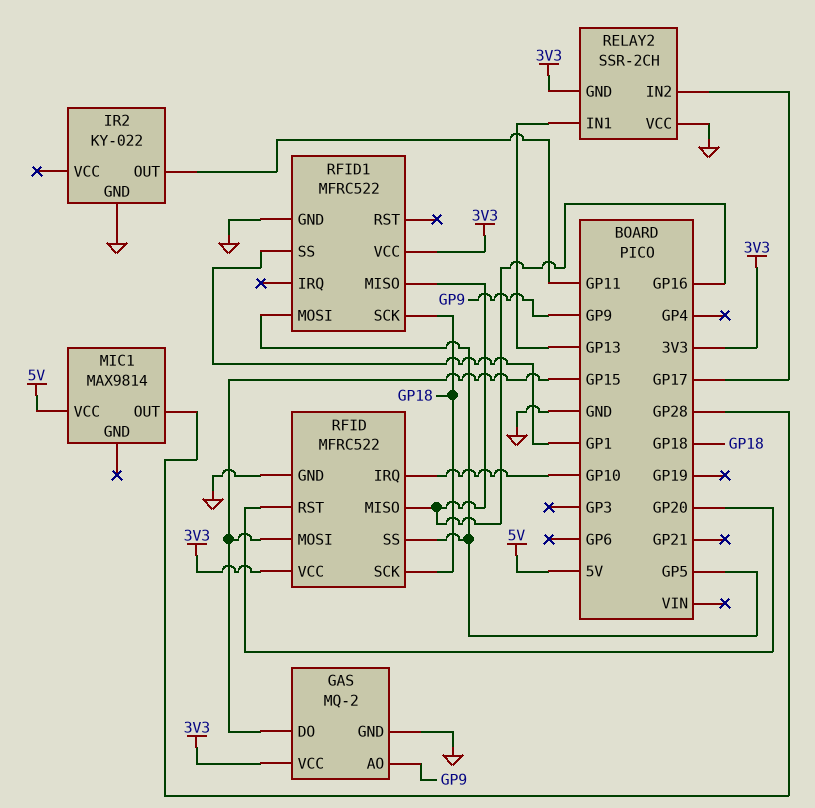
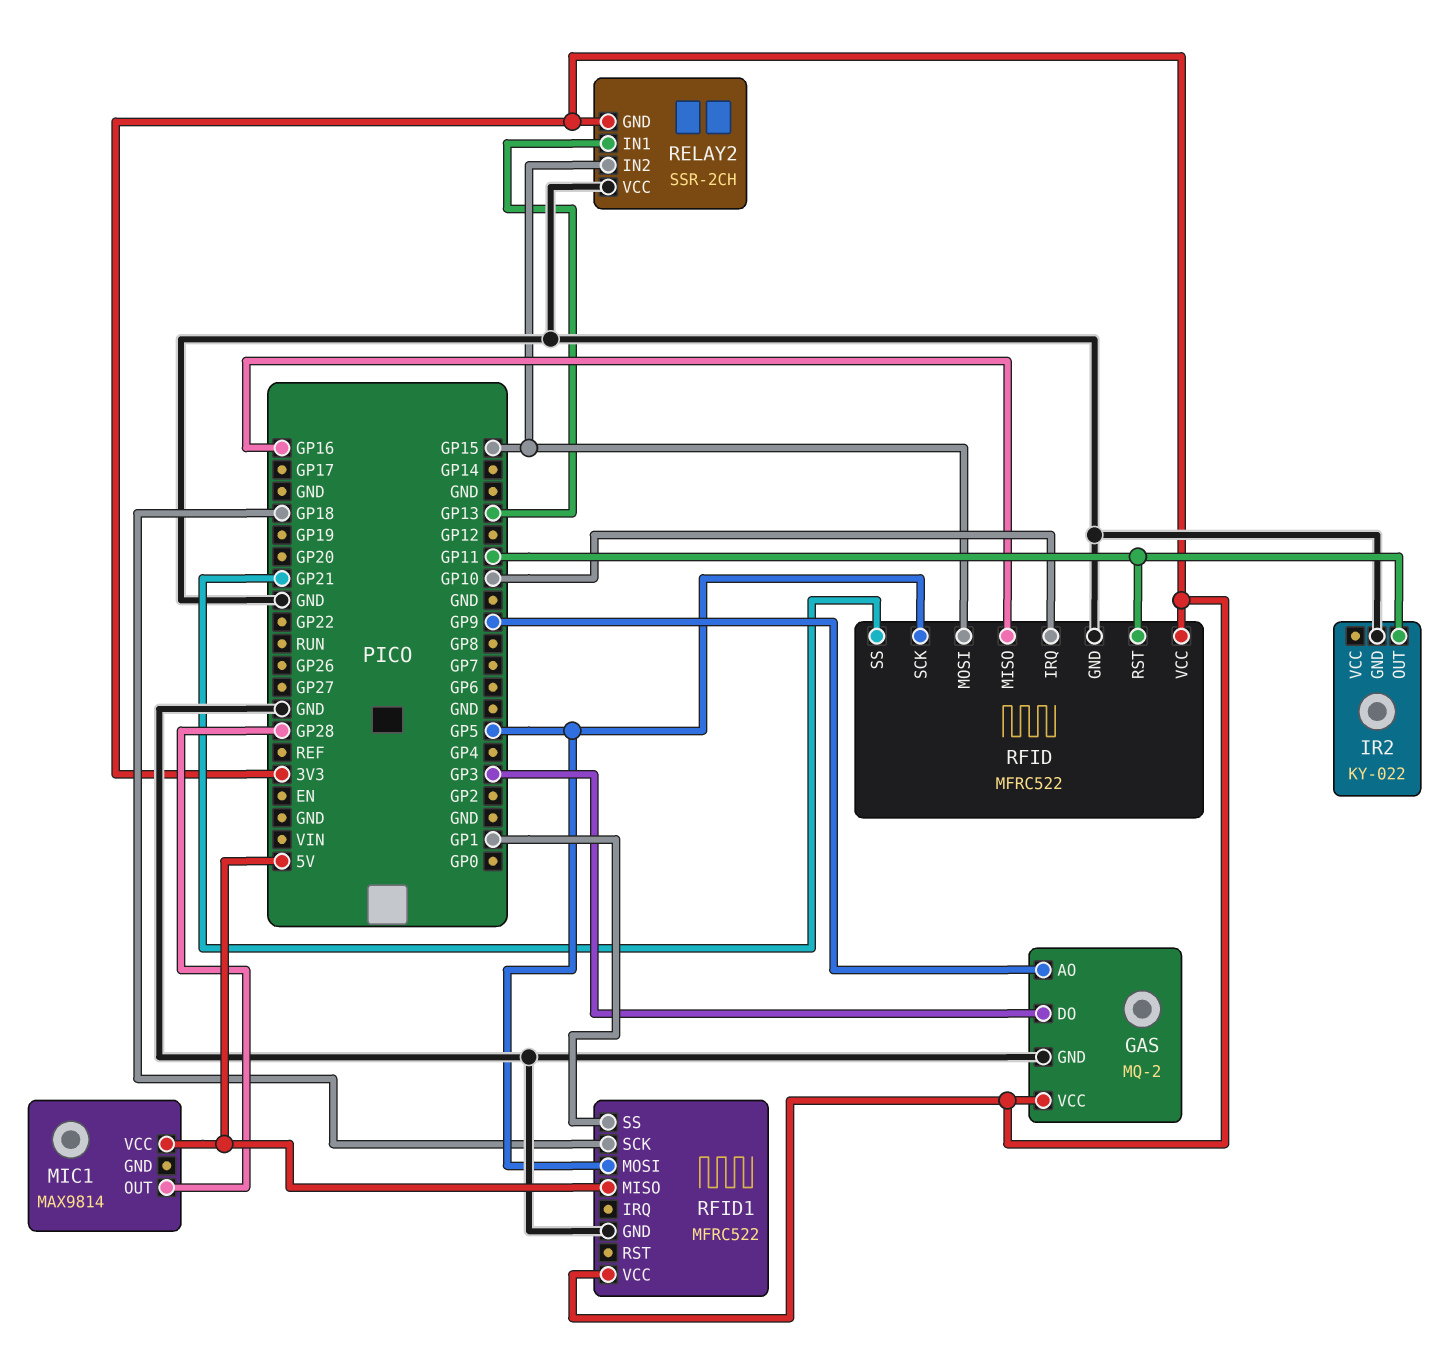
GAS pin DO: GP15 -> GP3
RELAY2 pin IN2: GP17 -> GP15
RFID pin RST: GP20 -> GP11
RFID pin SCK: GP18 -> GP5
RFID pin SS: GP5 -> GP21
RFID1 pin MISO: GP16 -> 5V

